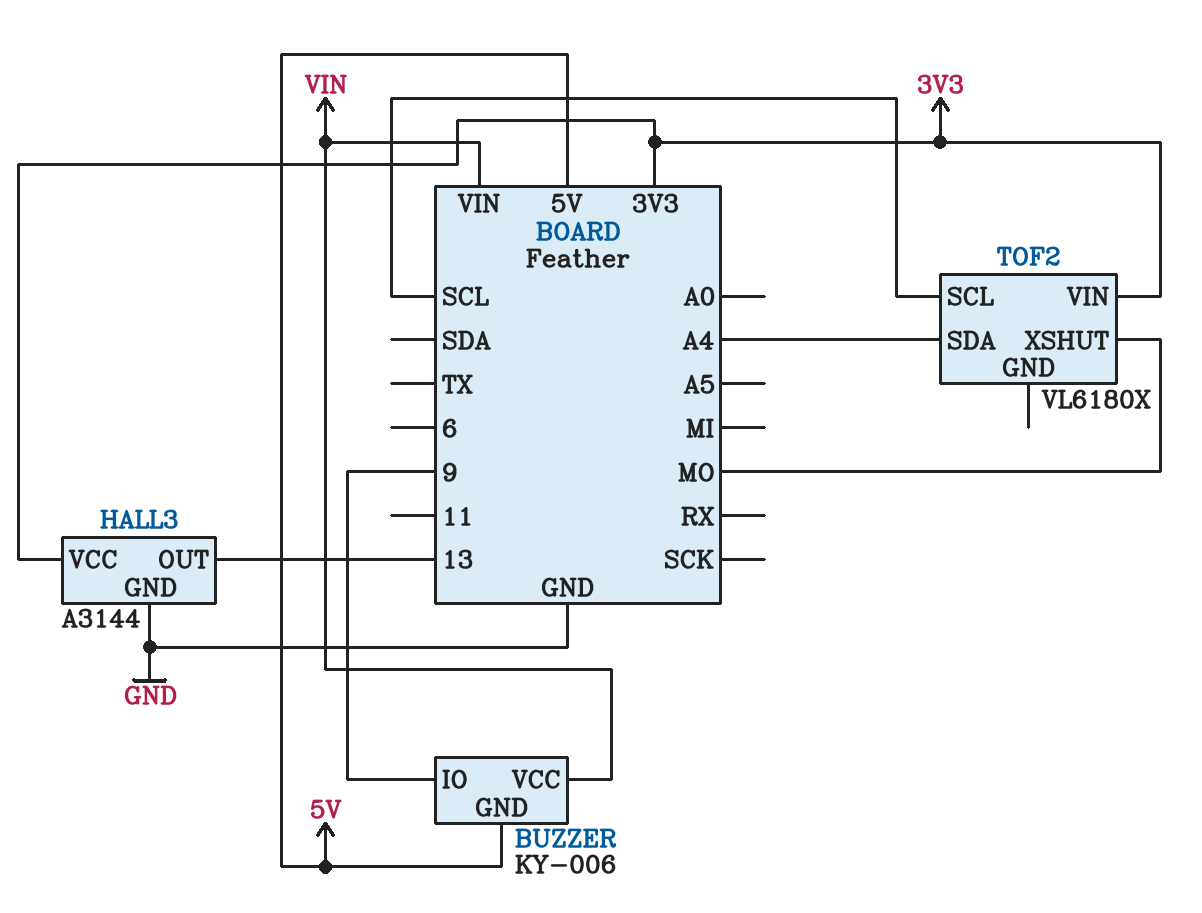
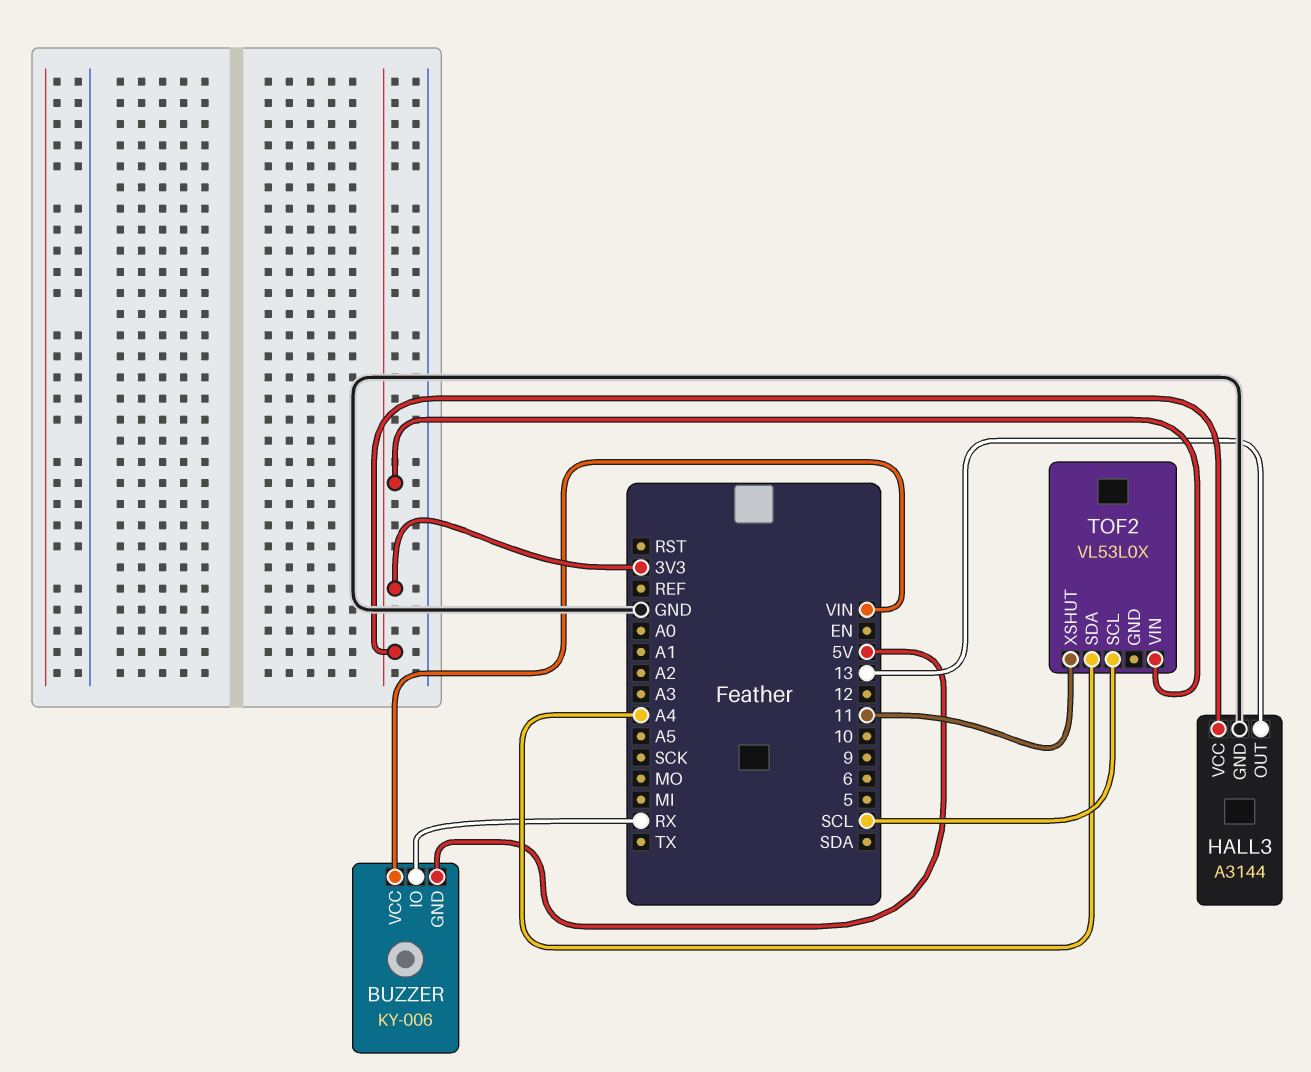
BUZZER pin IO: 9 -> RX
TOF2: VL6180X -> VL53L0X
TOF2 pin XSHUT: MO -> 11

